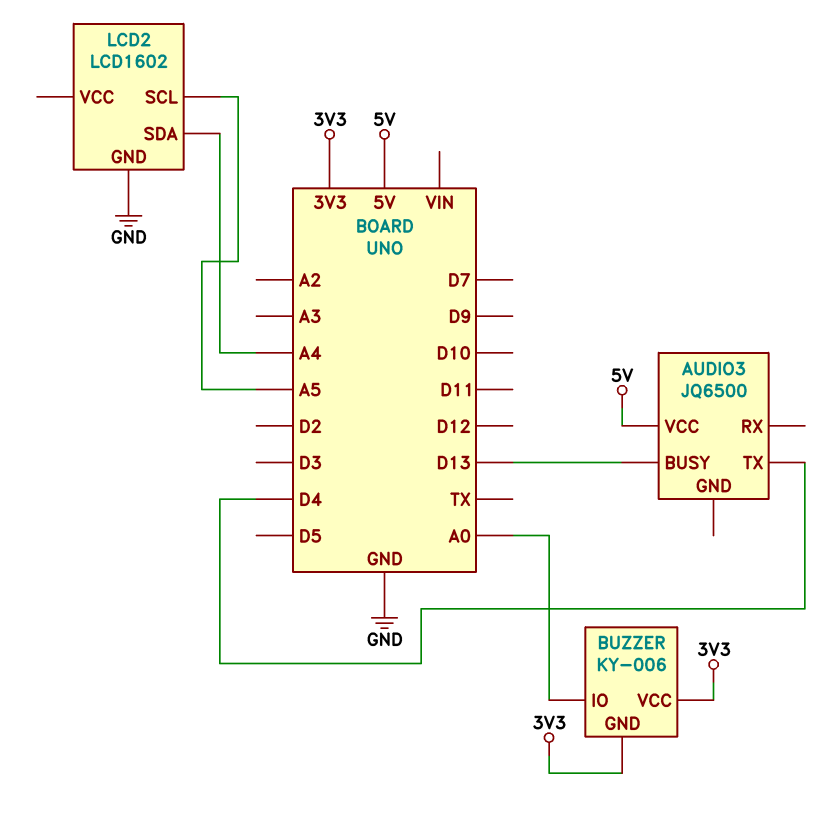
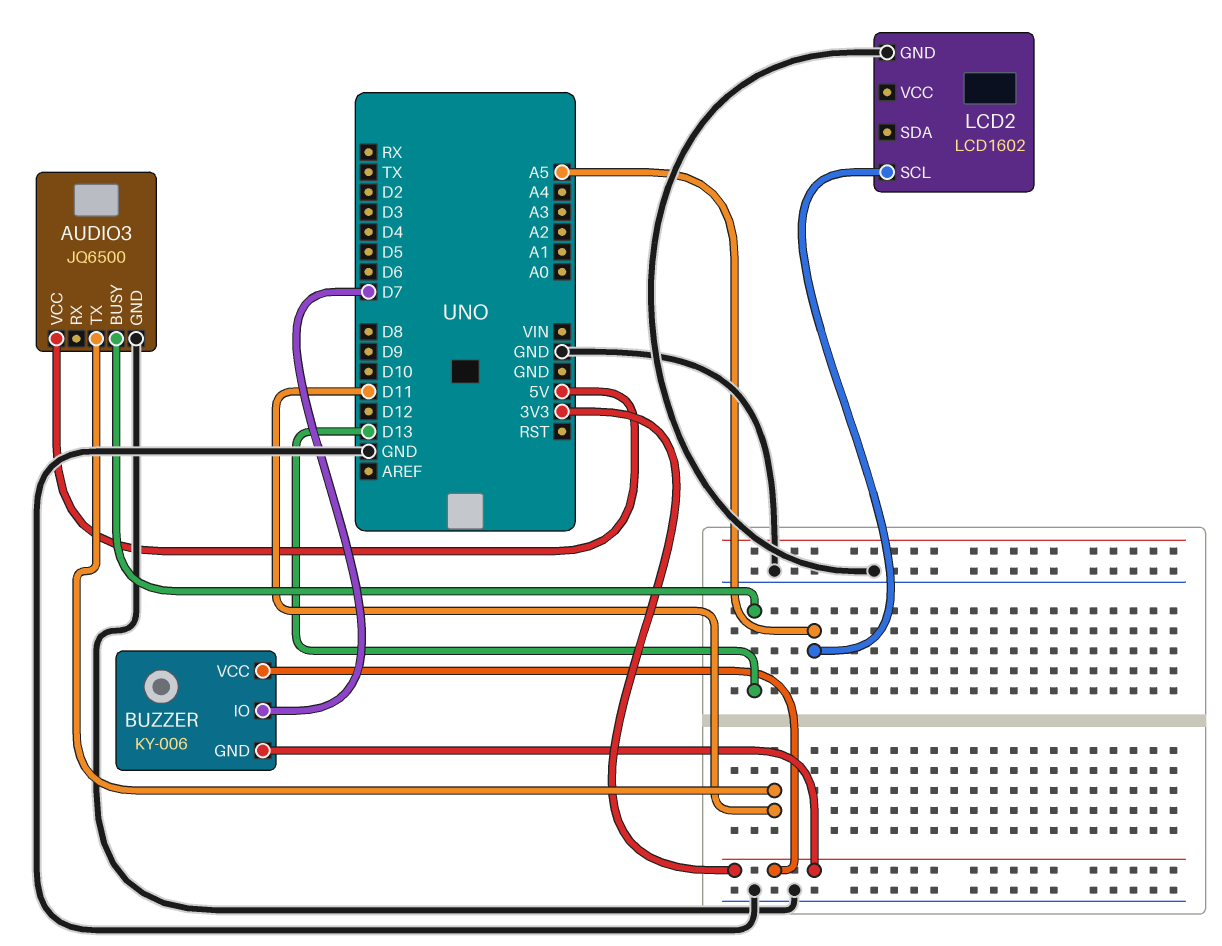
AUDIO3 pin GND: none -> GND
AUDIO3 pin TX: D4 -> D11
BUZZER pin IO: A0 -> D7
LCD2 pin SDA: A4 -> none

